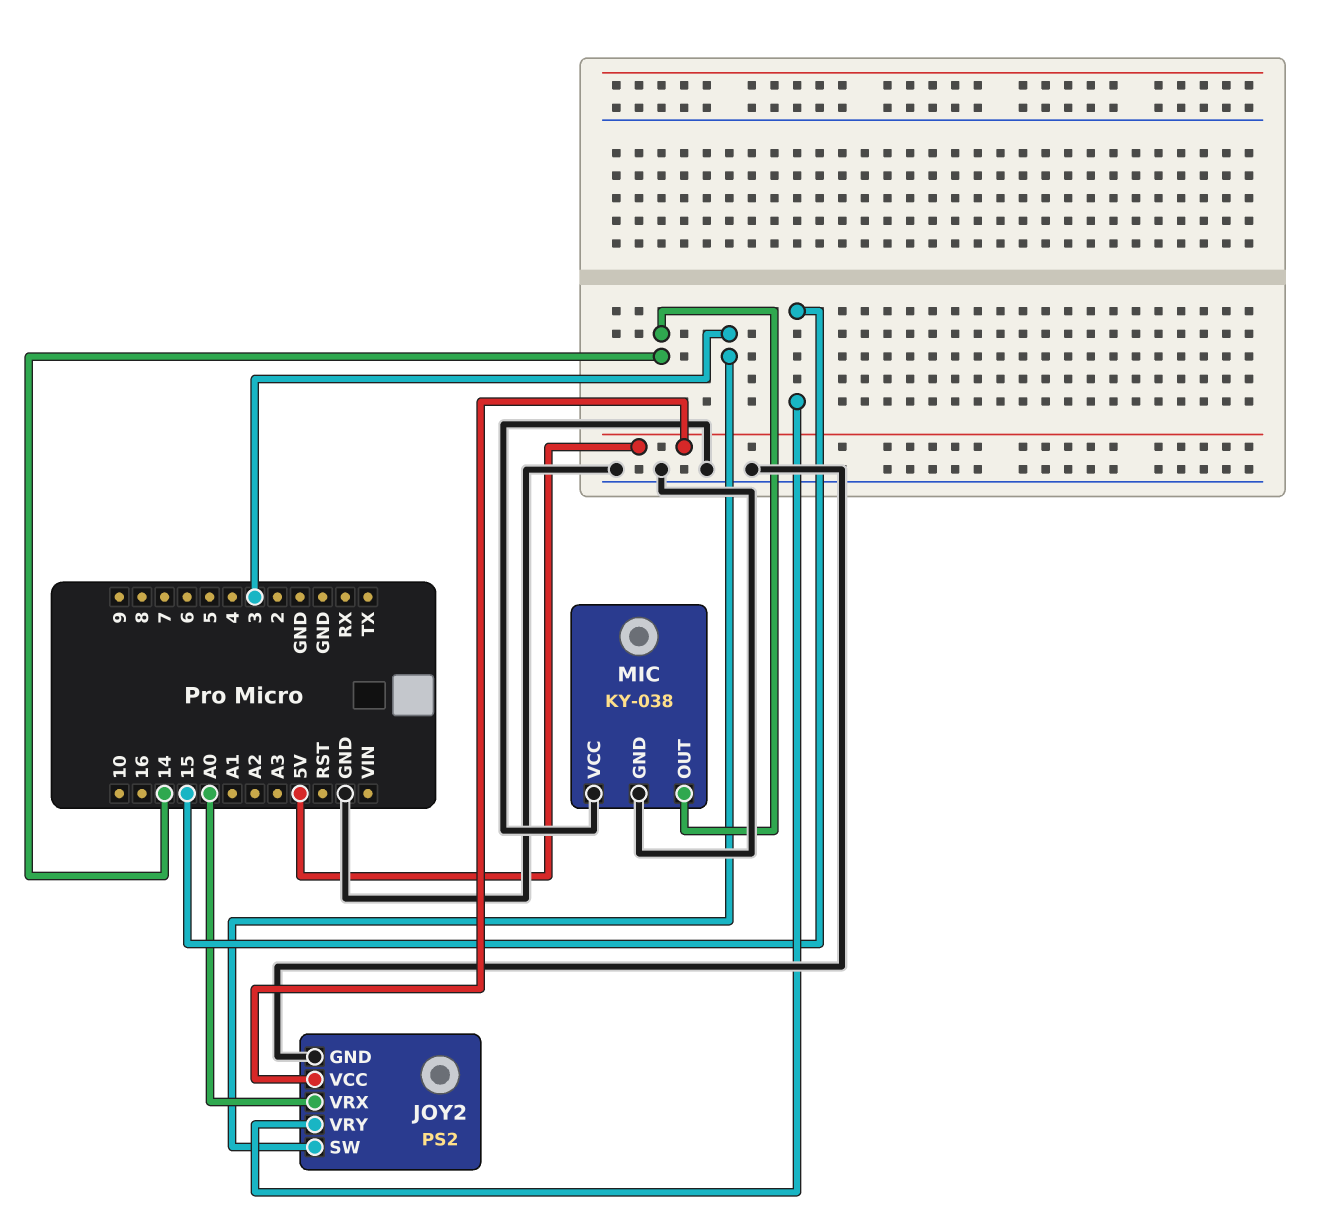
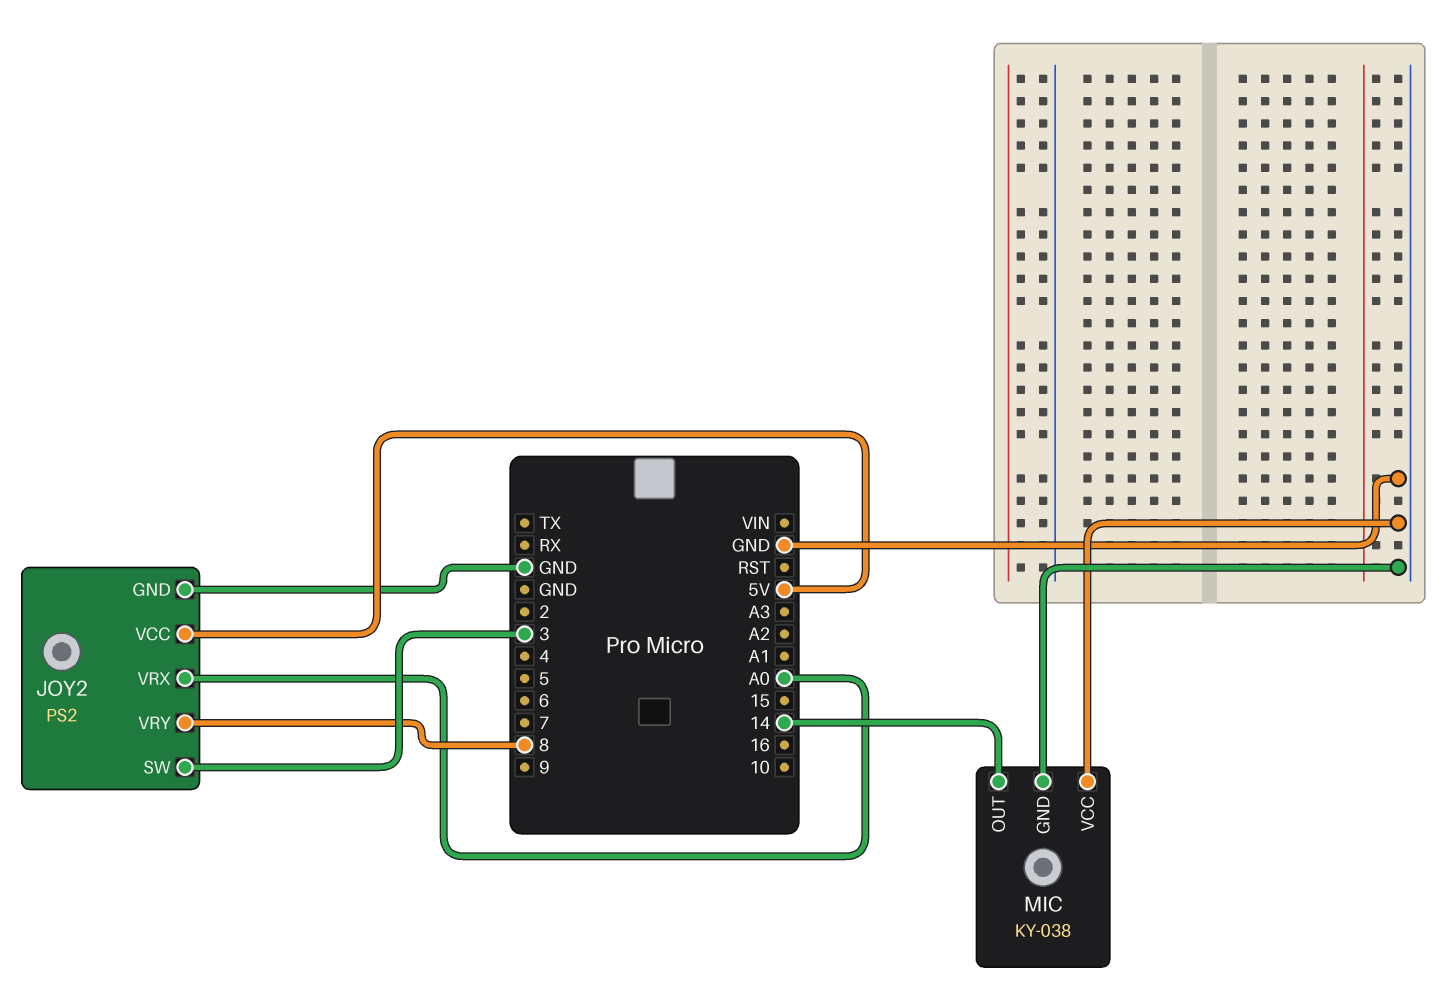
JOY2 pin VRY: 15 -> 8

